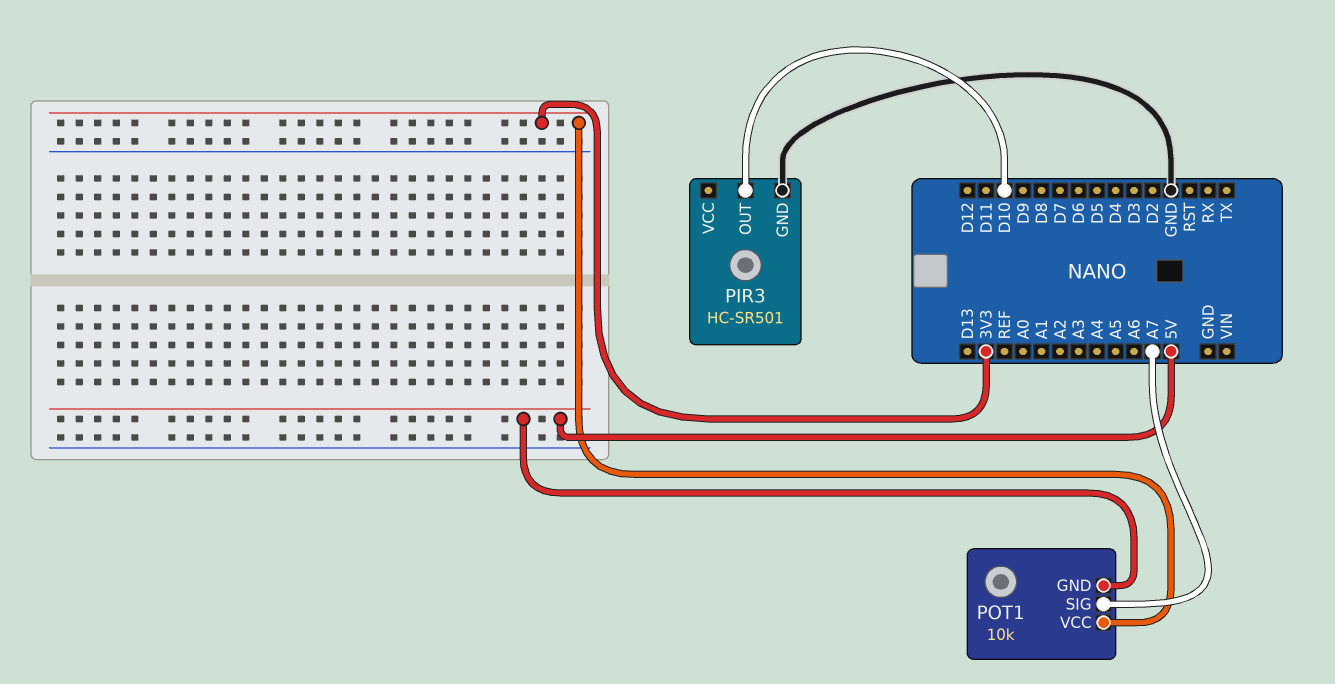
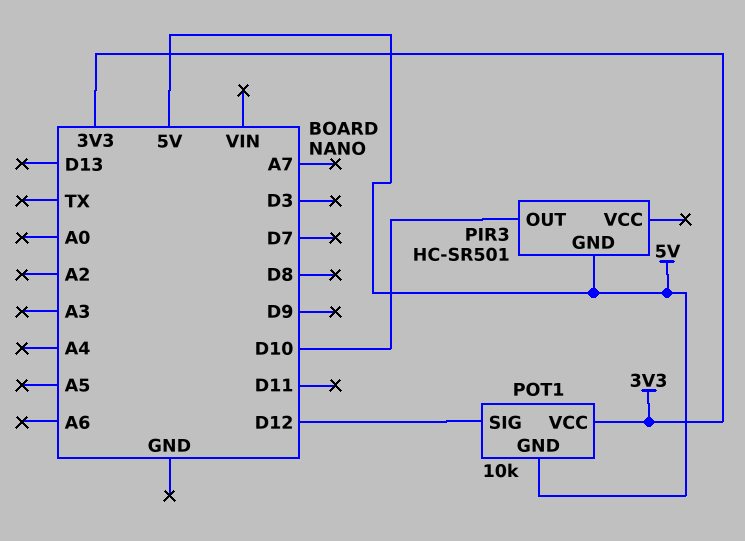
PIR3 pin GND: GND -> 5V
POT1 pin SIG: A7 -> D12

